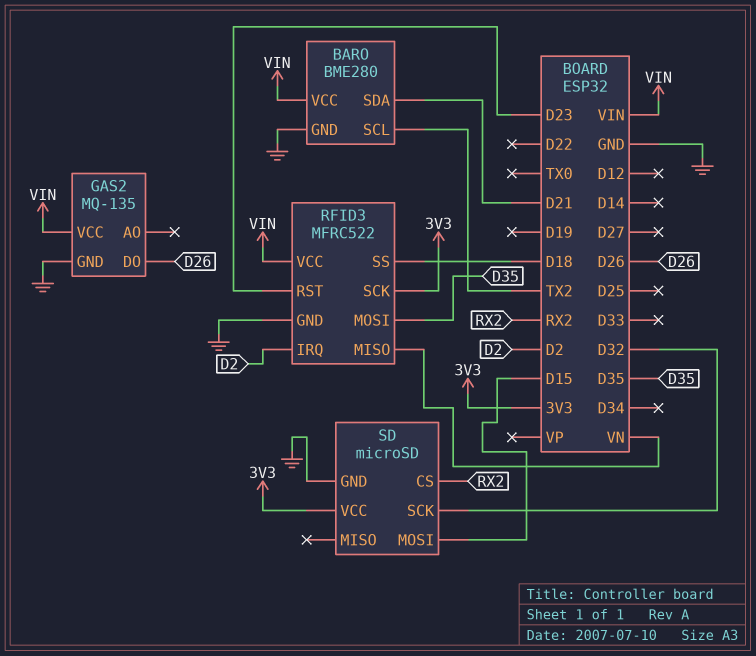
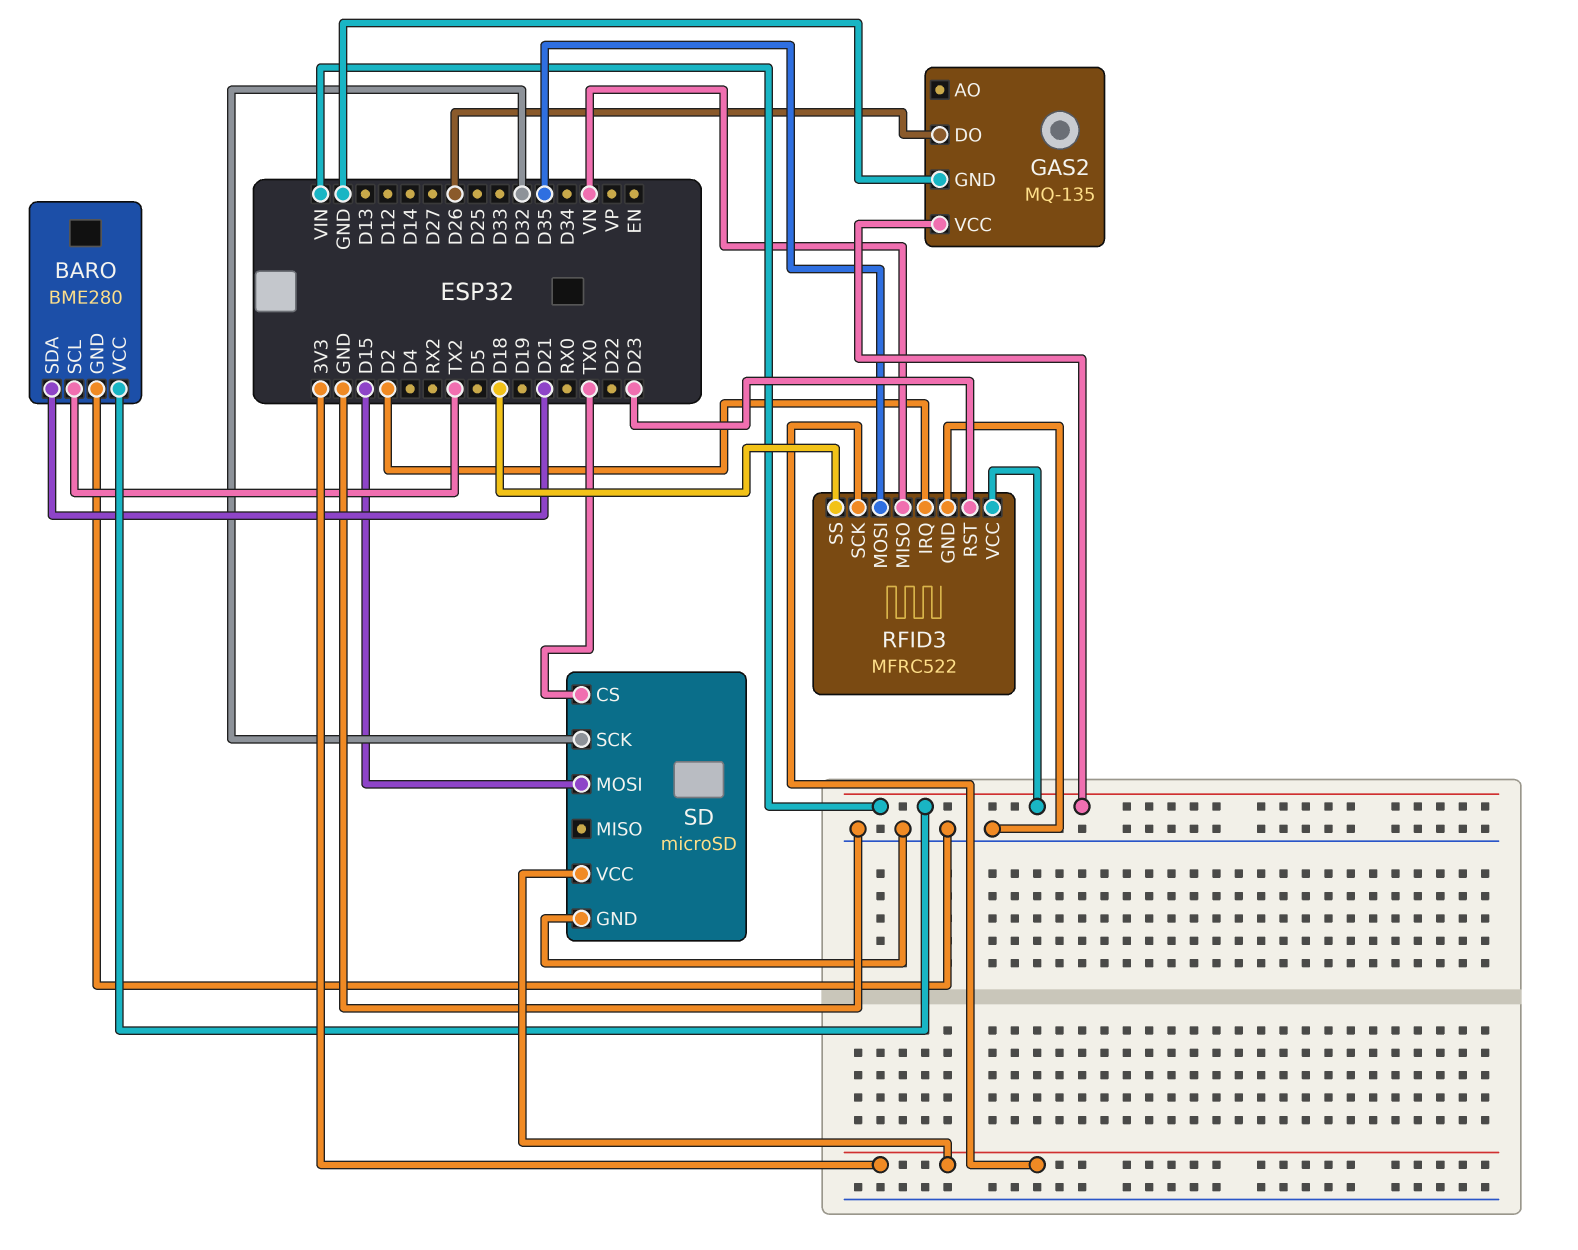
SD pin CS: RX2 -> TX0

